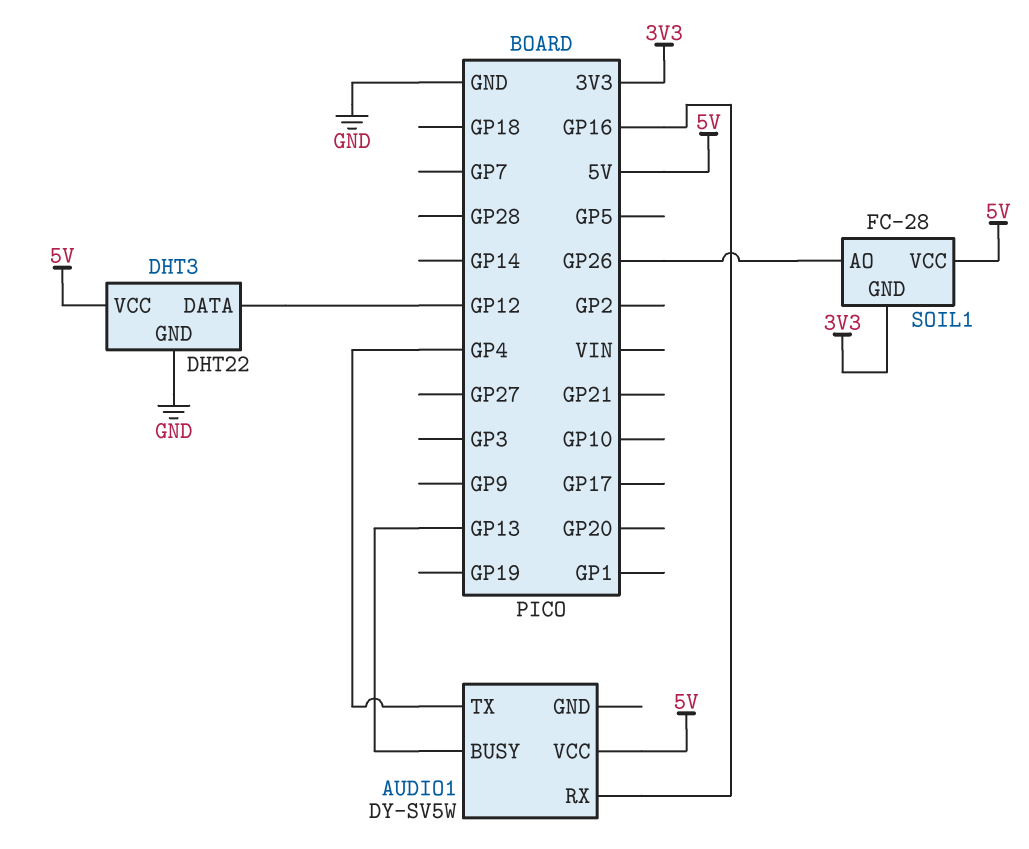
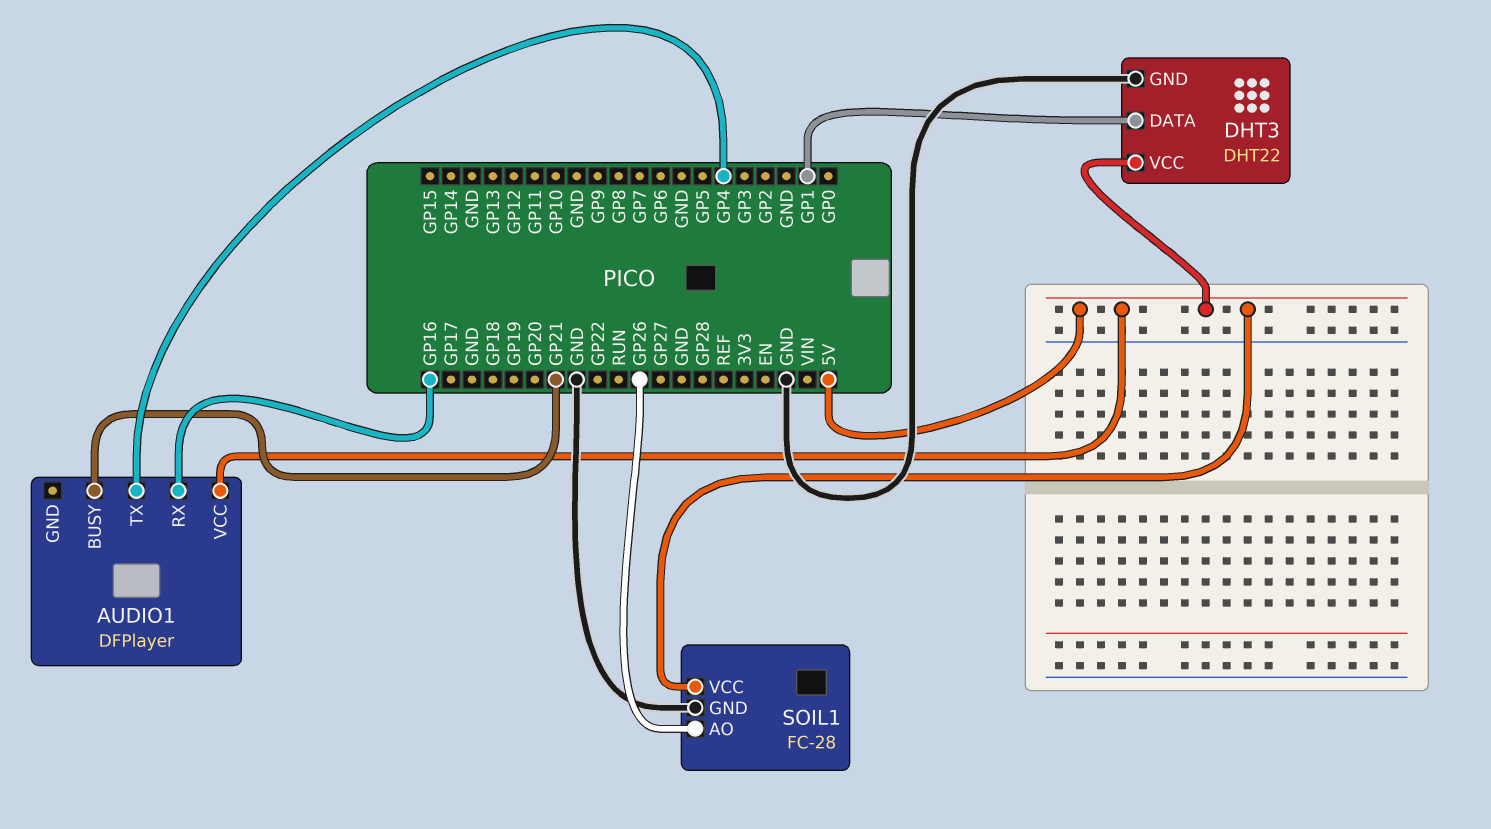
AUDIO1: DY-SV5W -> DFPlayer
AUDIO1 pin BUSY: GP13 -> GP21
DHT3 pin DATA: GP12 -> GP1
SOIL1 pin GND: 3V3 -> GND

